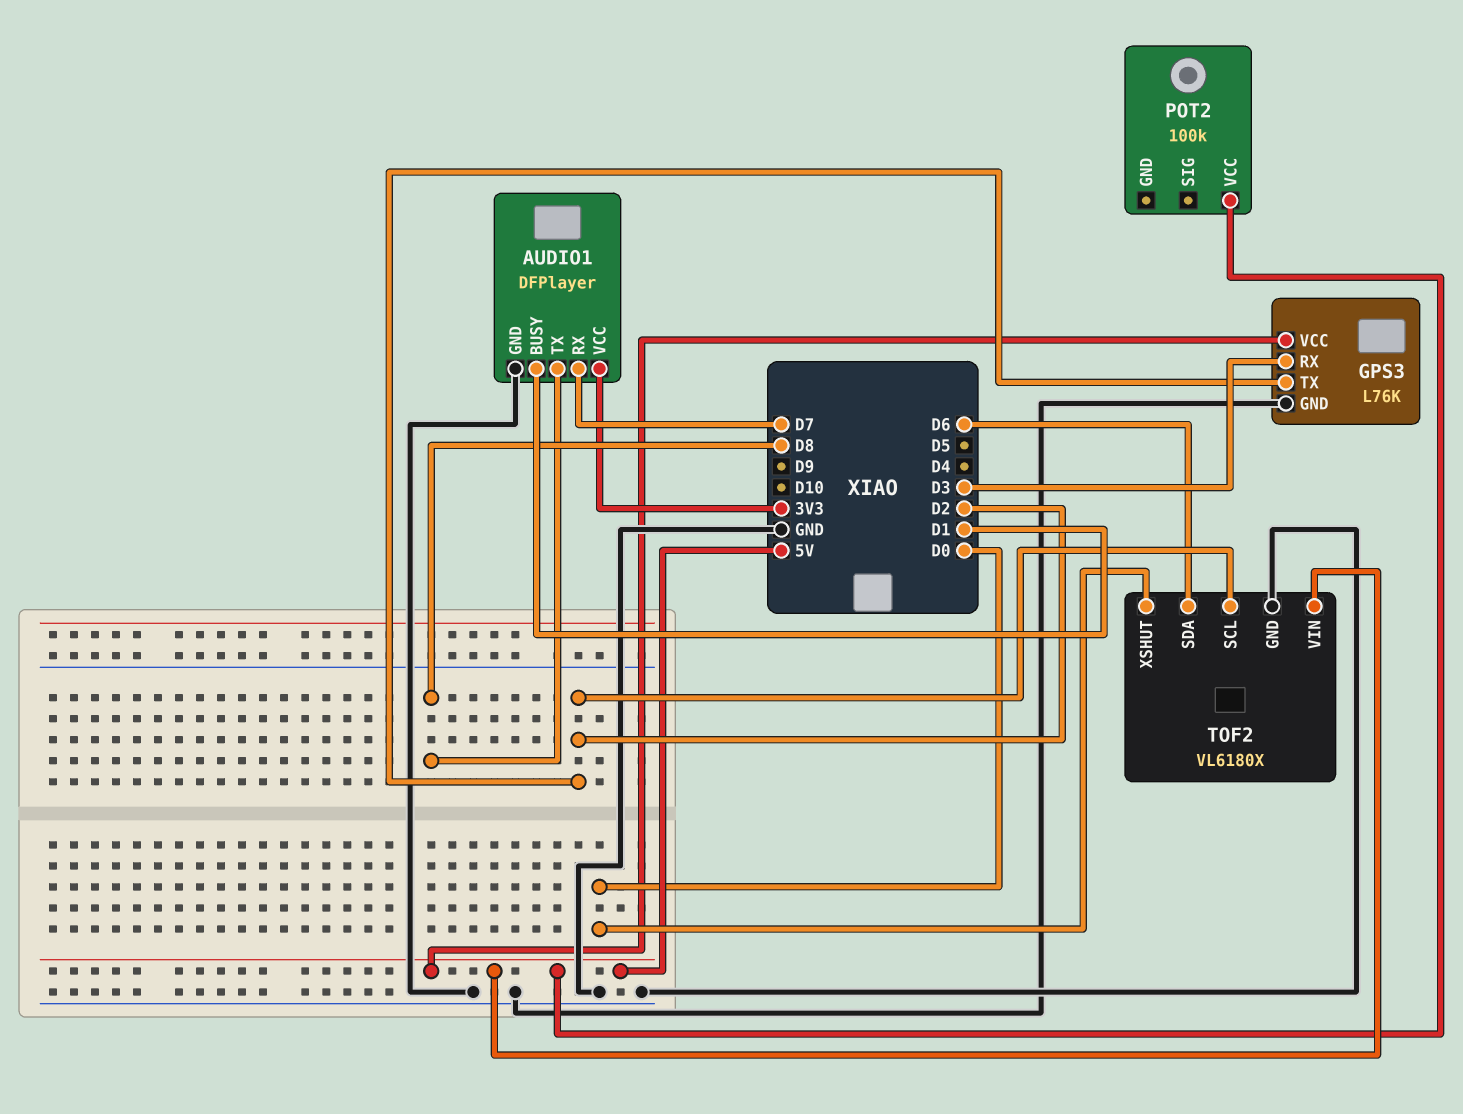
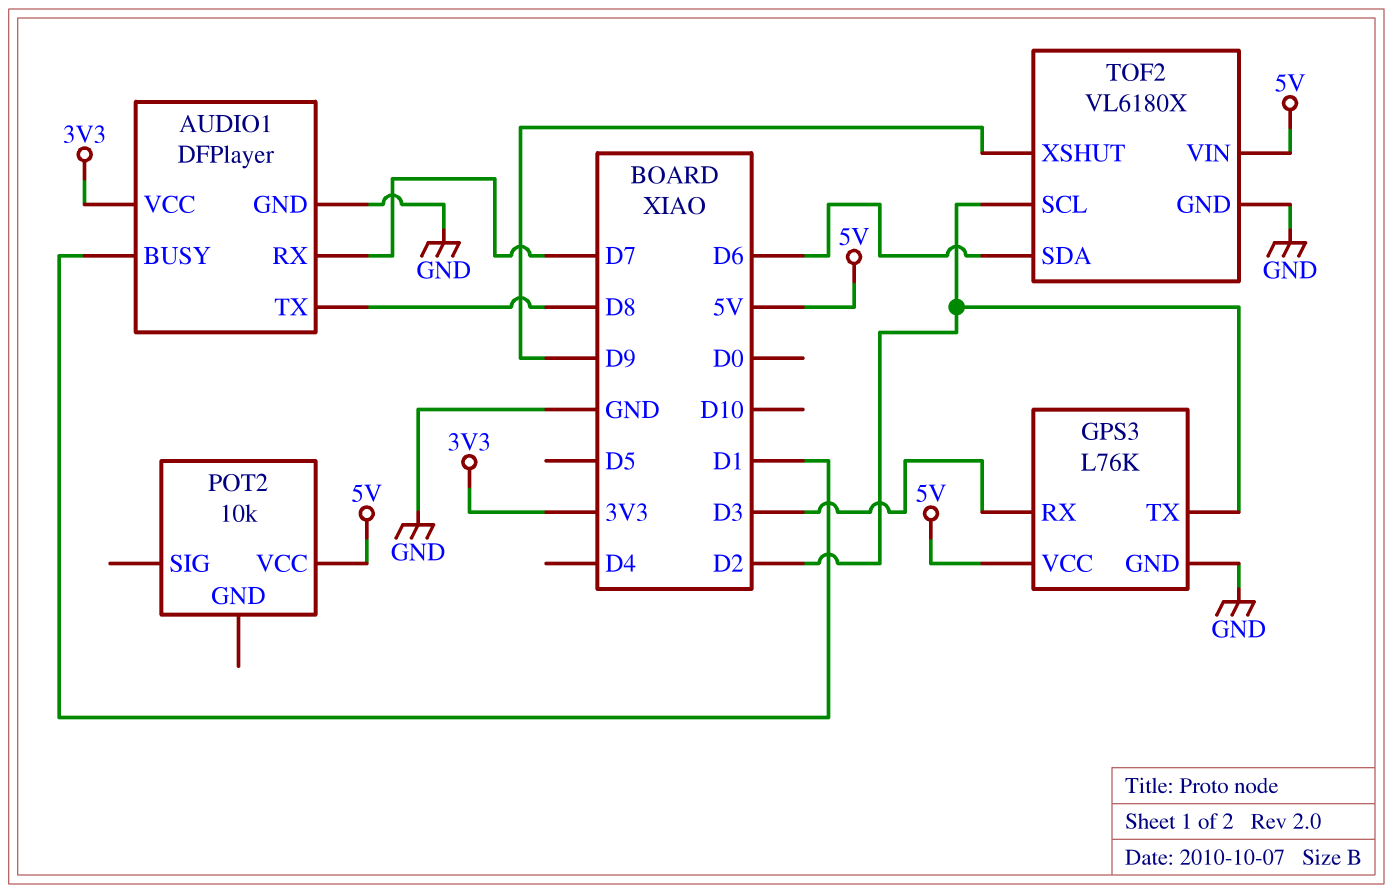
POT2: 100k -> 10k
TOF2 pin XSHUT: D0 -> D9

